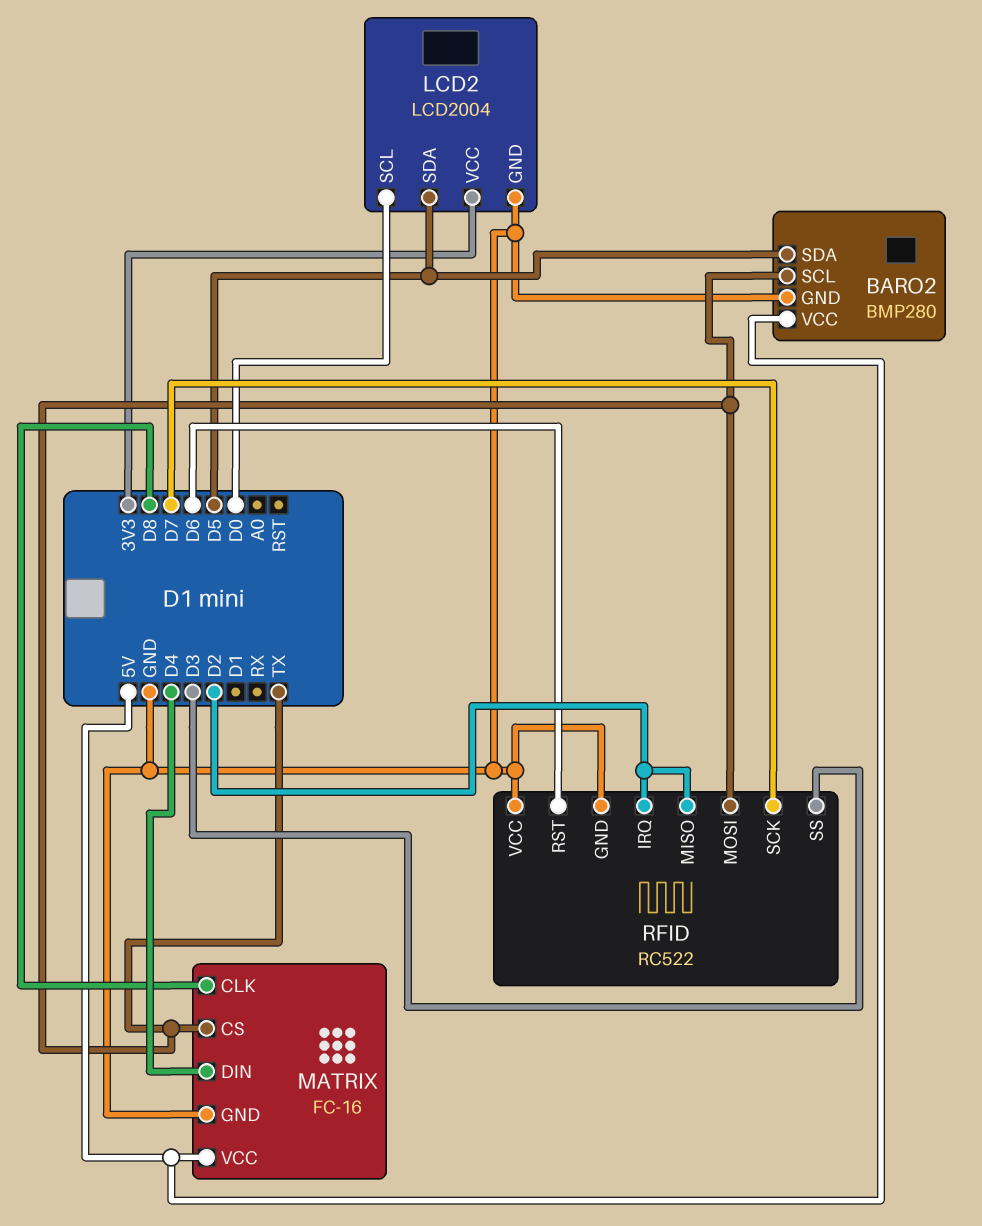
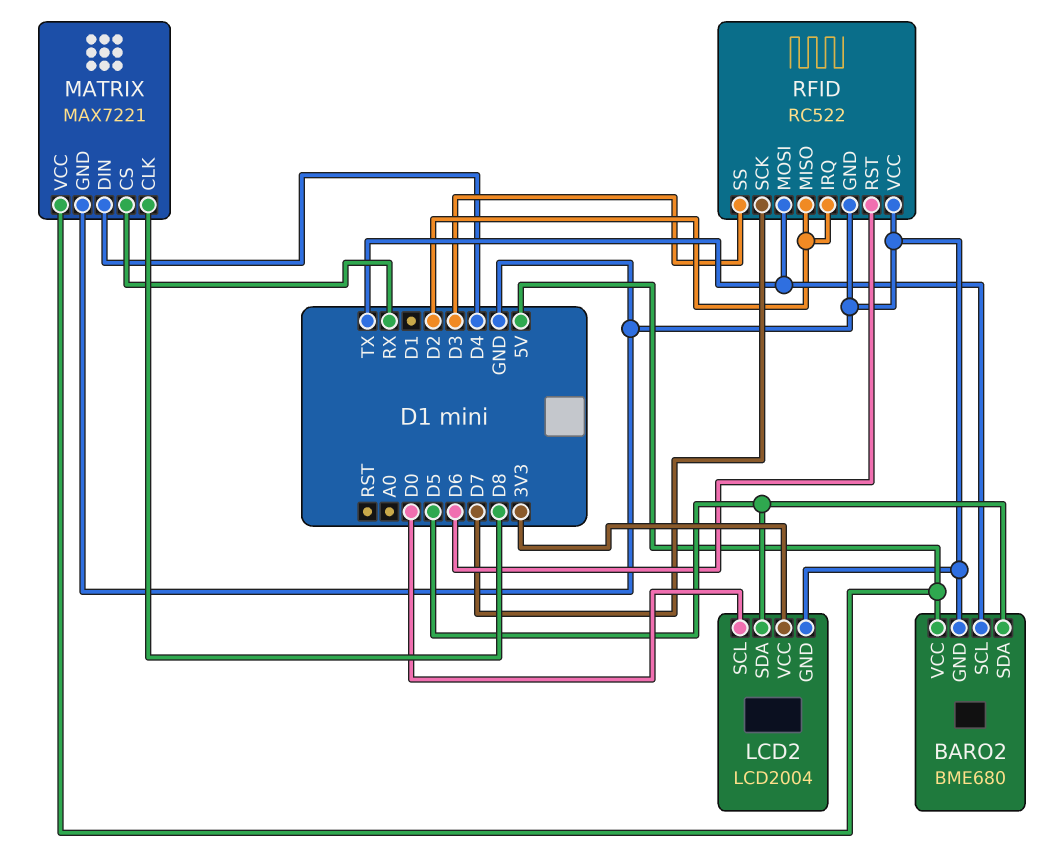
BARO2: BMP280 -> BME680
MATRIX: FC-16 -> MAX7221
MATRIX pin CS: TX -> RX

